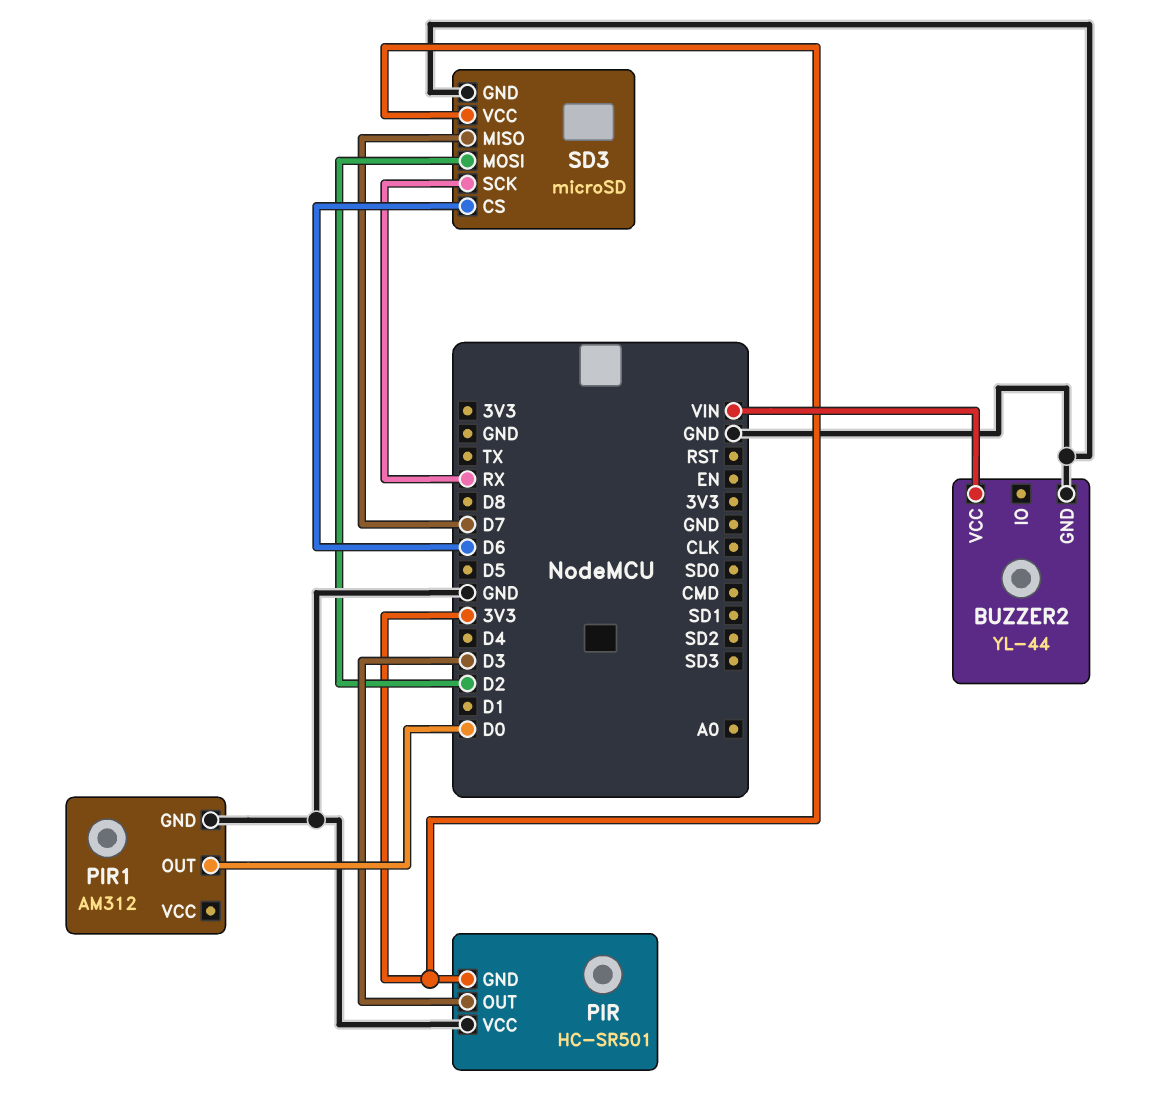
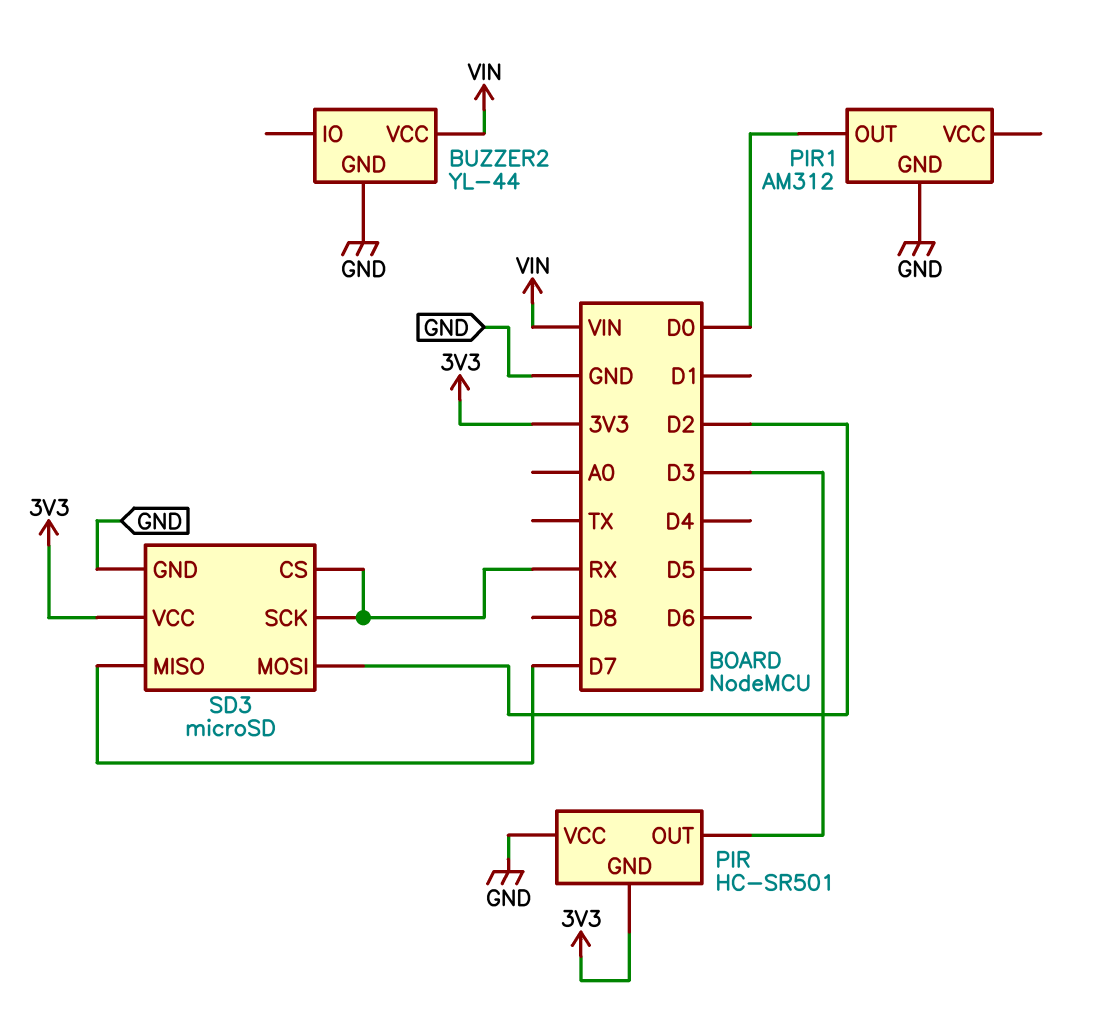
SD3 pin CS: D6 -> RX

